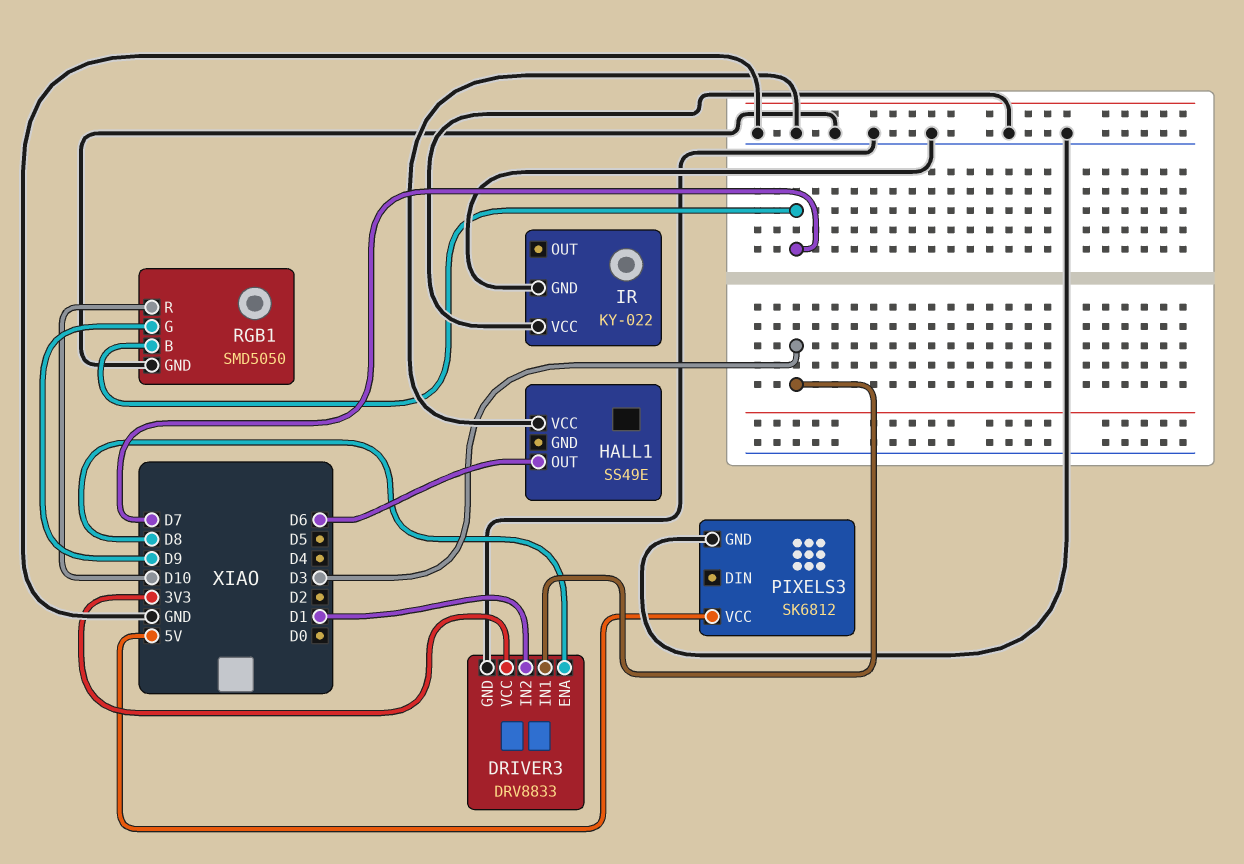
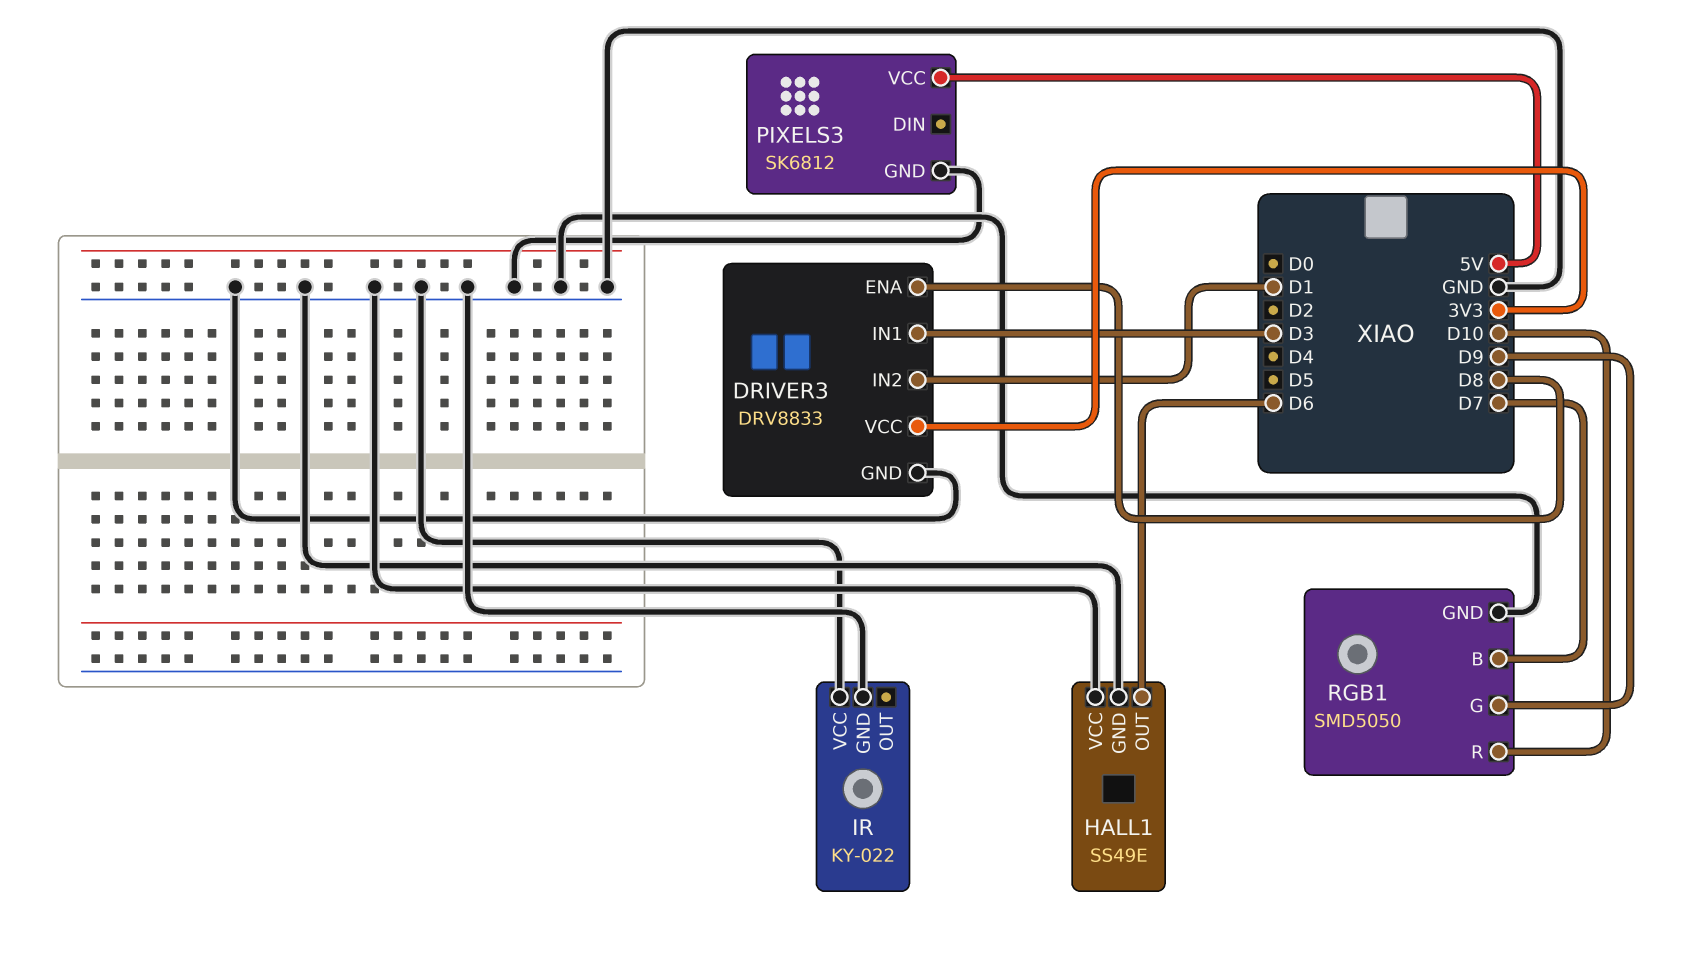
HALL1 pin GND: none -> GND

